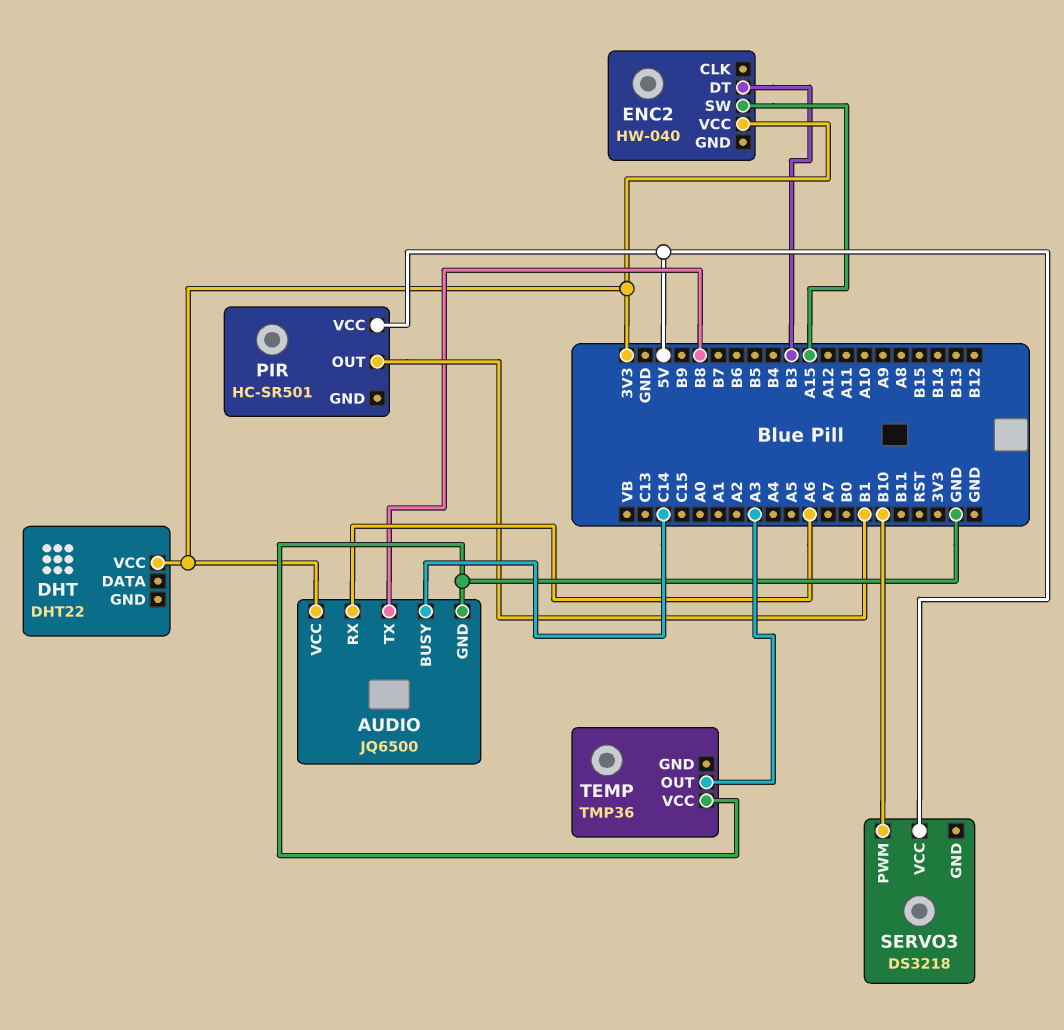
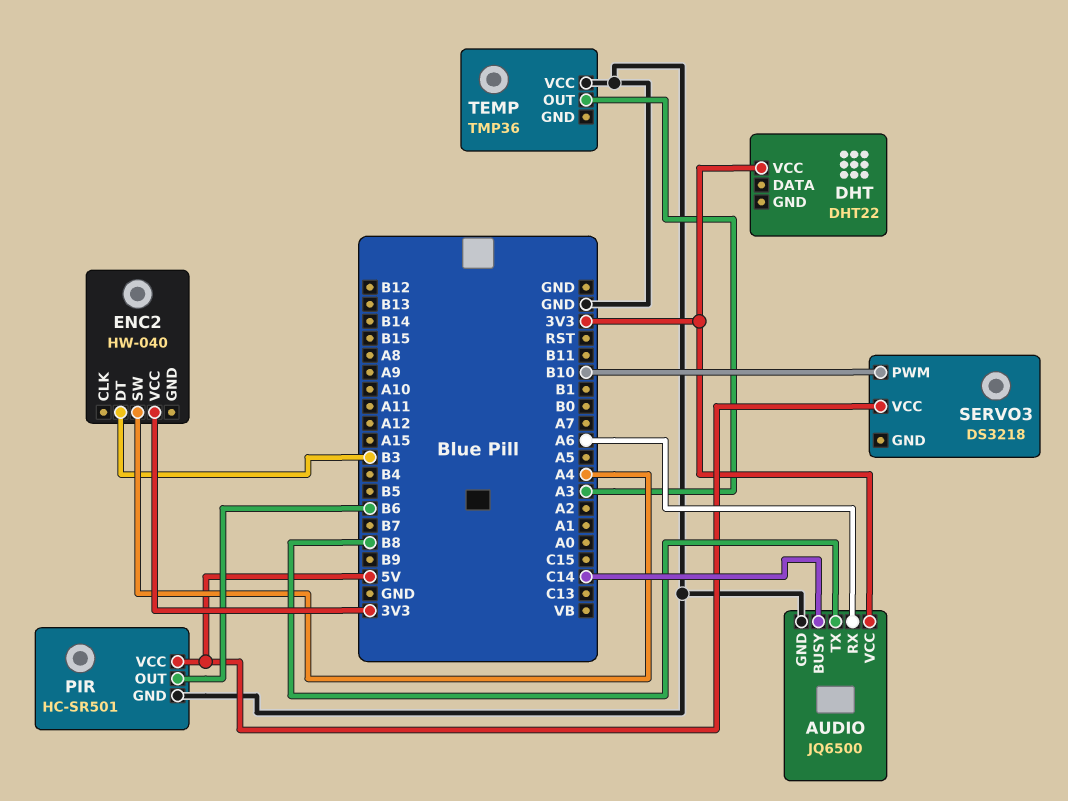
ENC2 pin SW: A15 -> A4
PIR pin GND: none -> GND
PIR pin OUT: B1 -> B6

